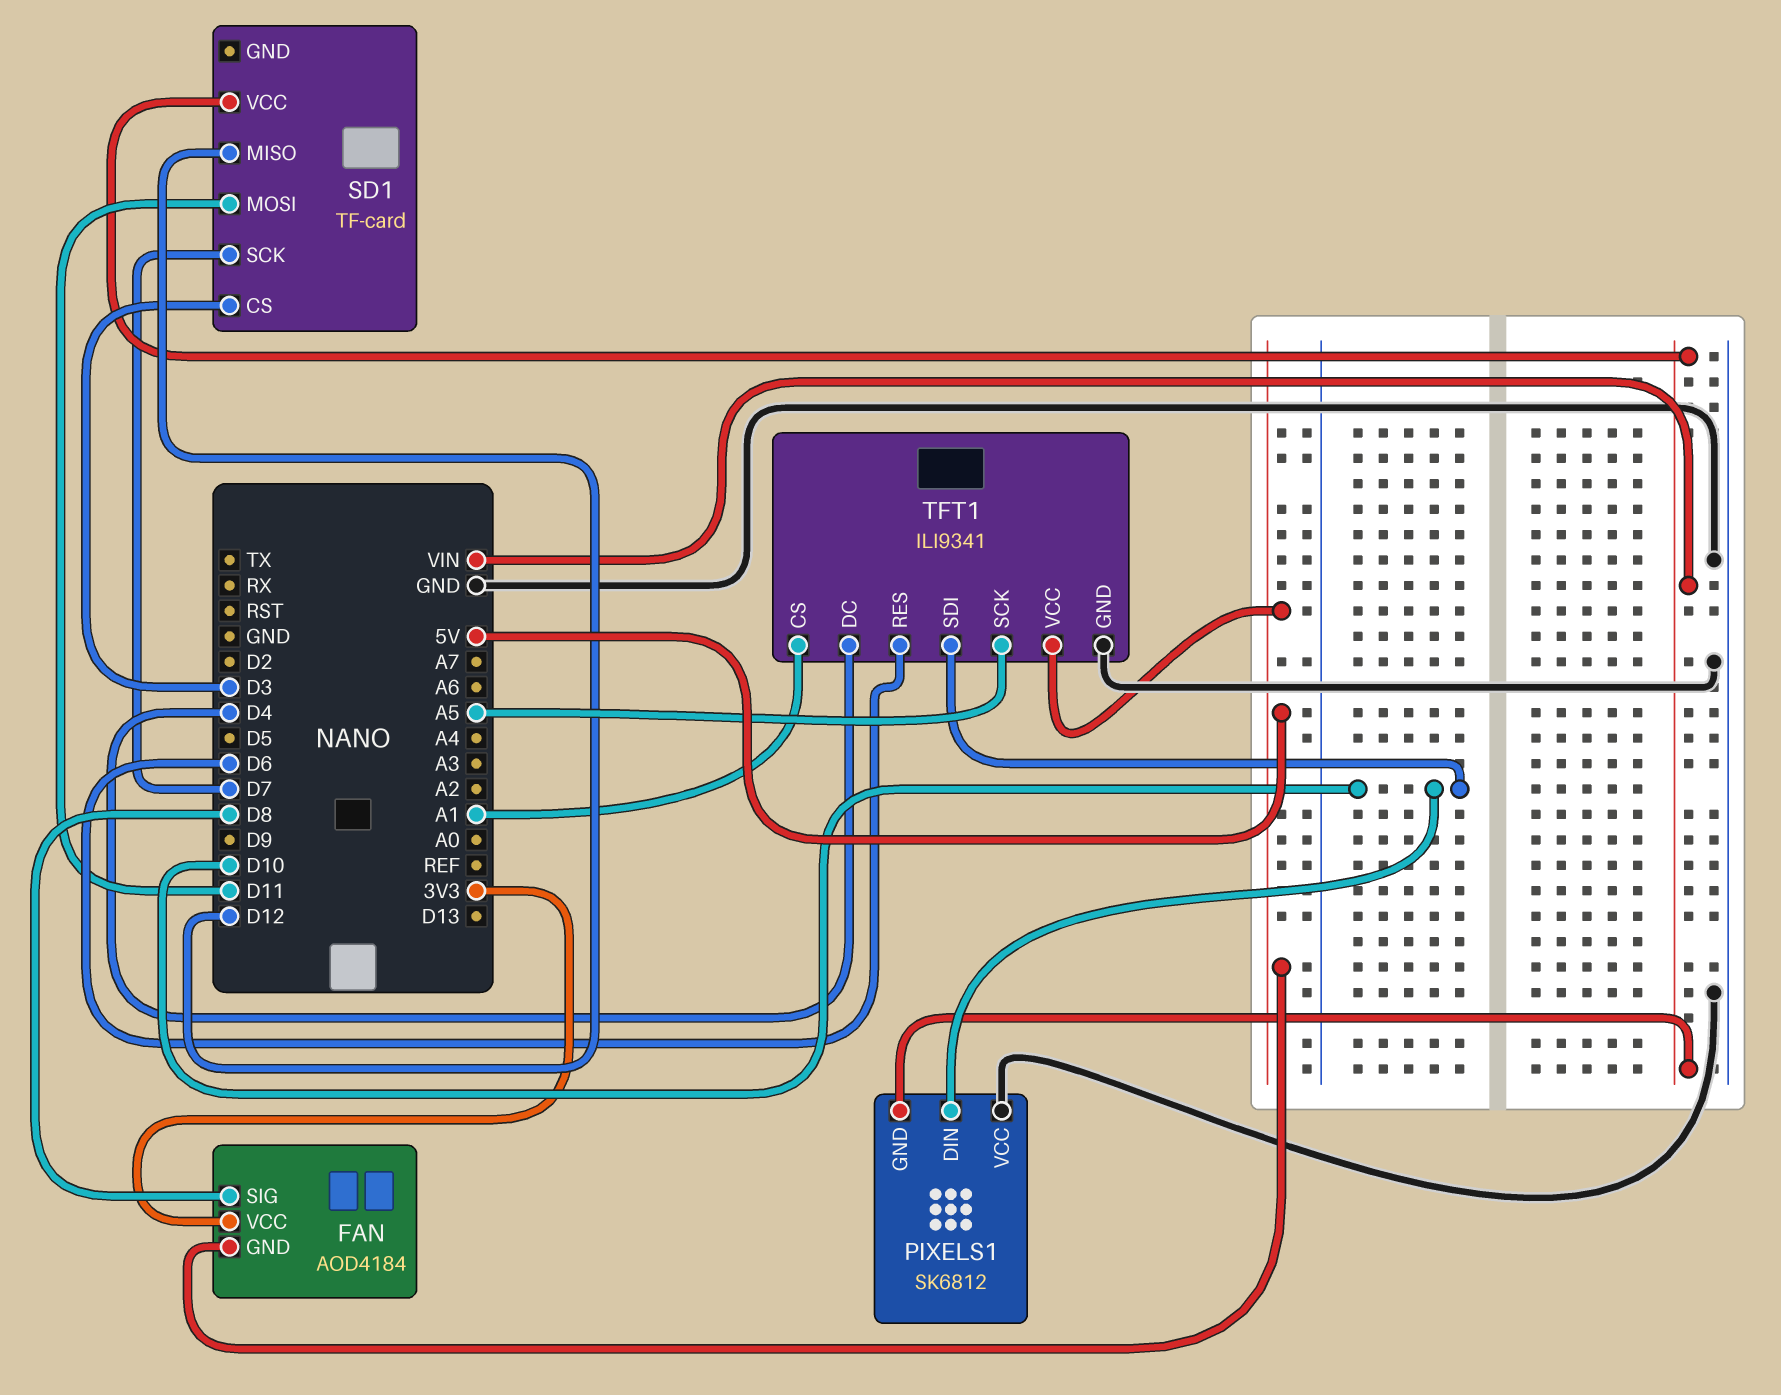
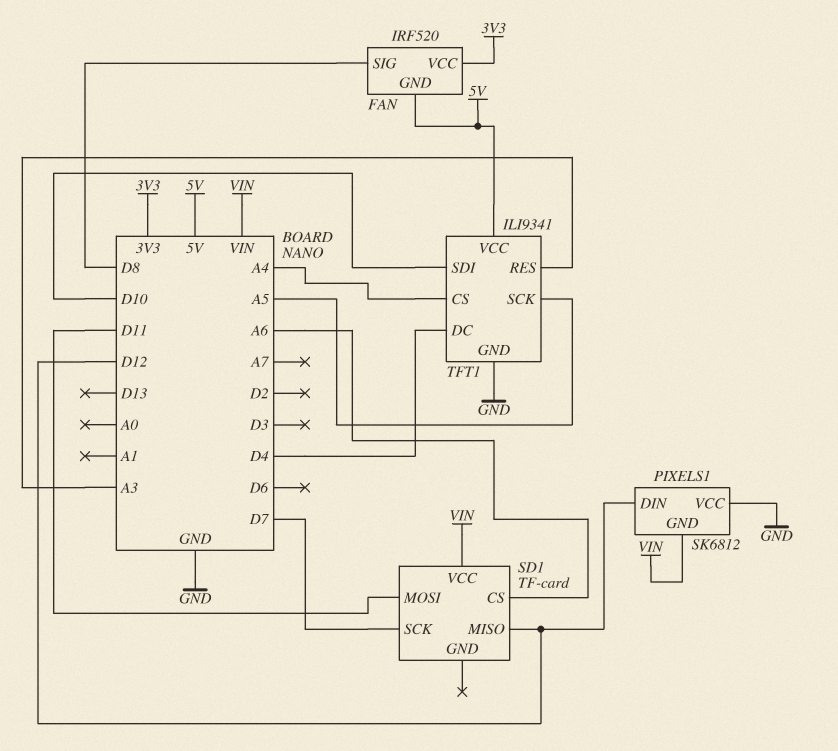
FAN: AOD4184 -> IRF520
PIXELS1 pin DIN: D10 -> D12
SD1 pin CS: D3 -> A6
TFT1 pin CS: A1 -> A4
TFT1 pin RES: D6 -> A3

